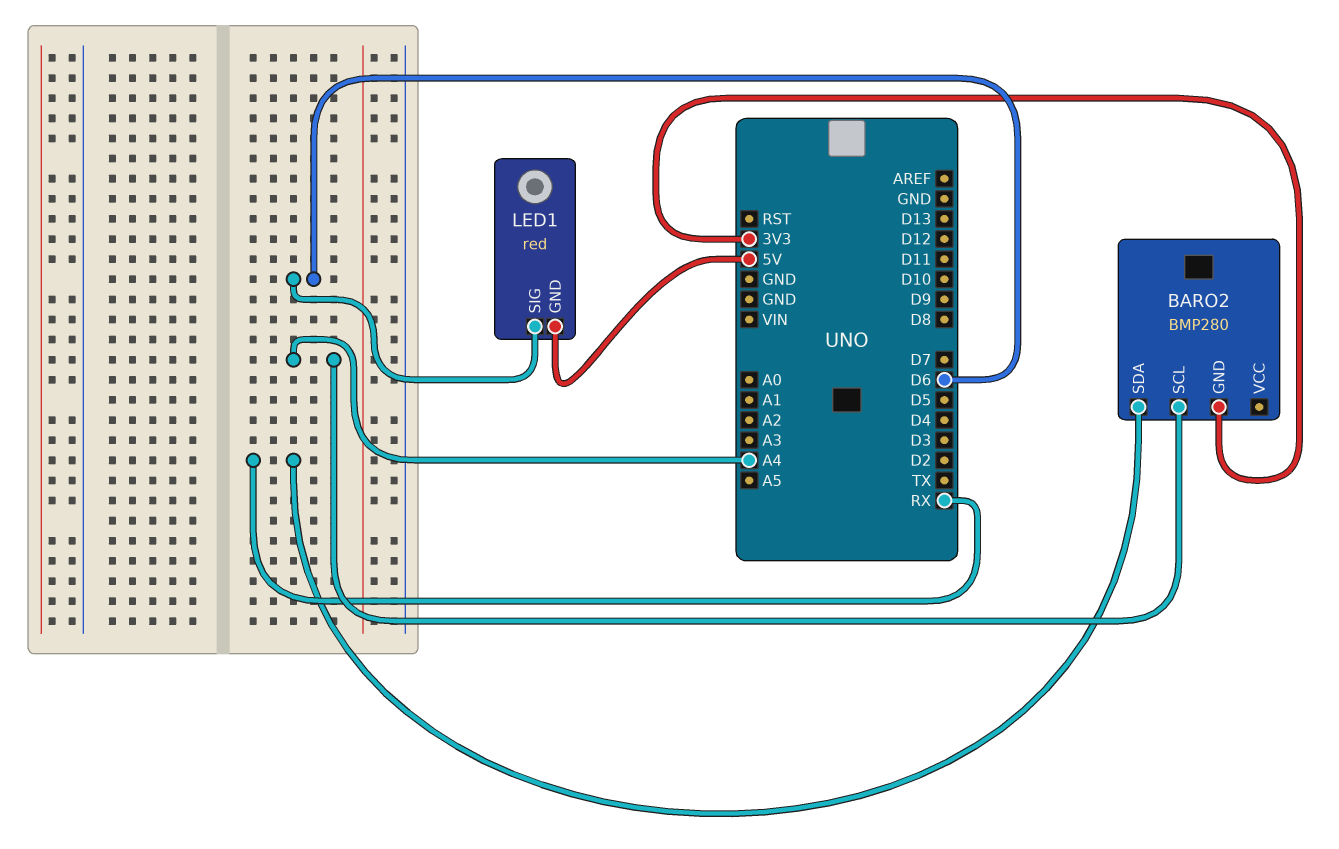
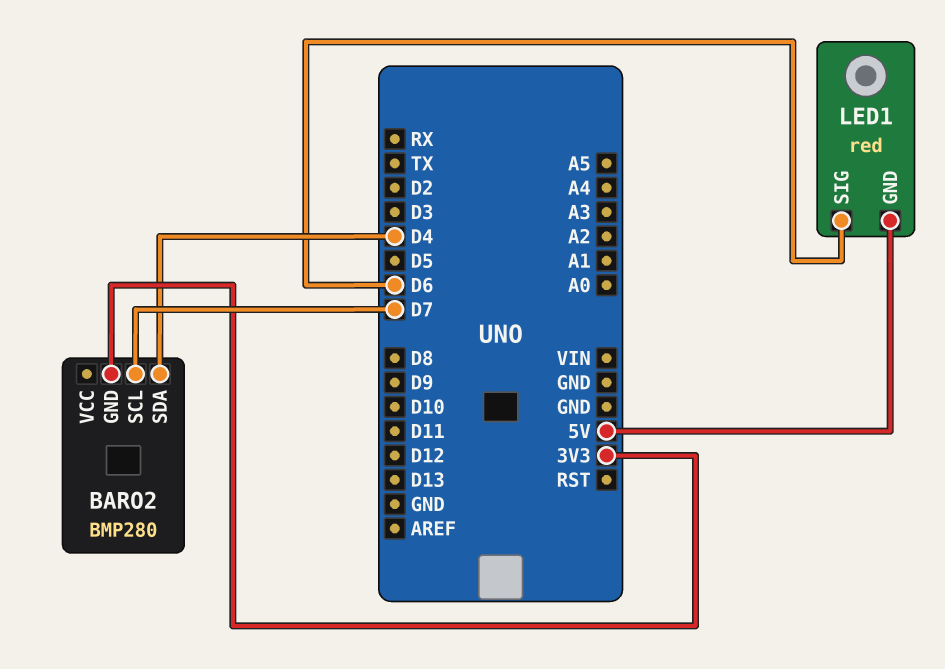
BARO2 pin SCL: A4 -> D7
BARO2 pin SDA: RX -> D4

